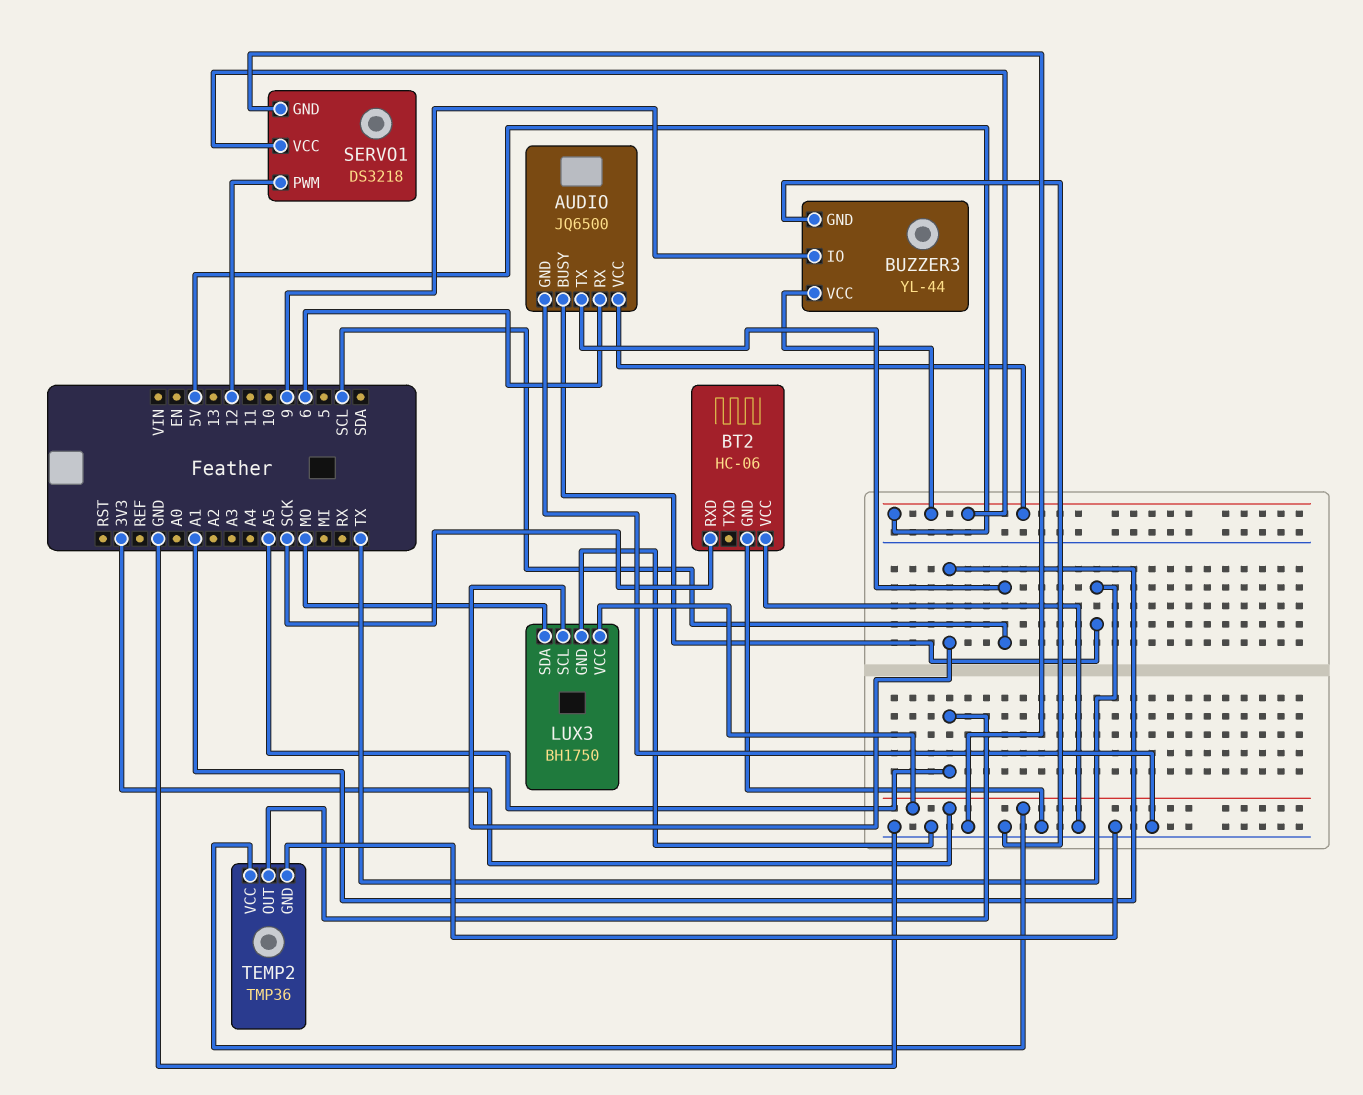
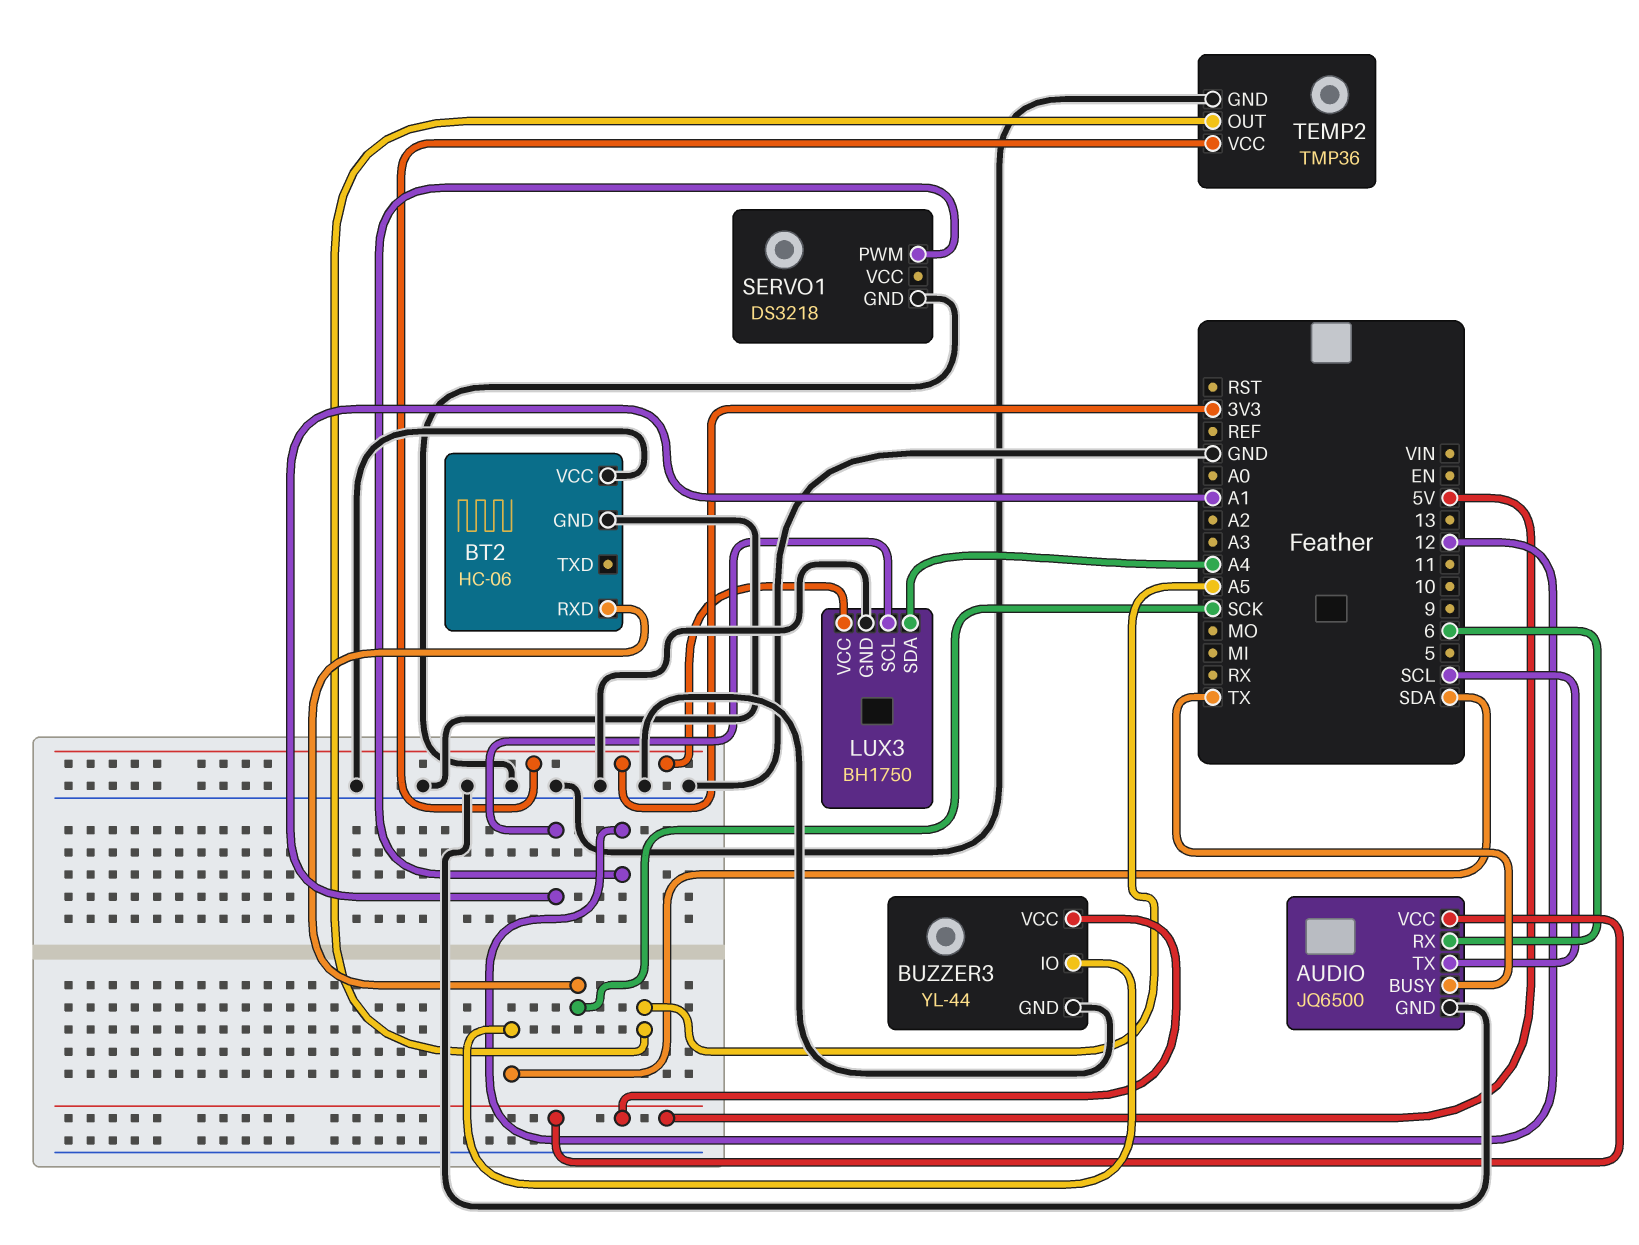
BUZZER3 pin IO: 9 -> SDA
LUX3 pin SDA: MO -> A4
SERVO1 pin VCC: 5V -> none

